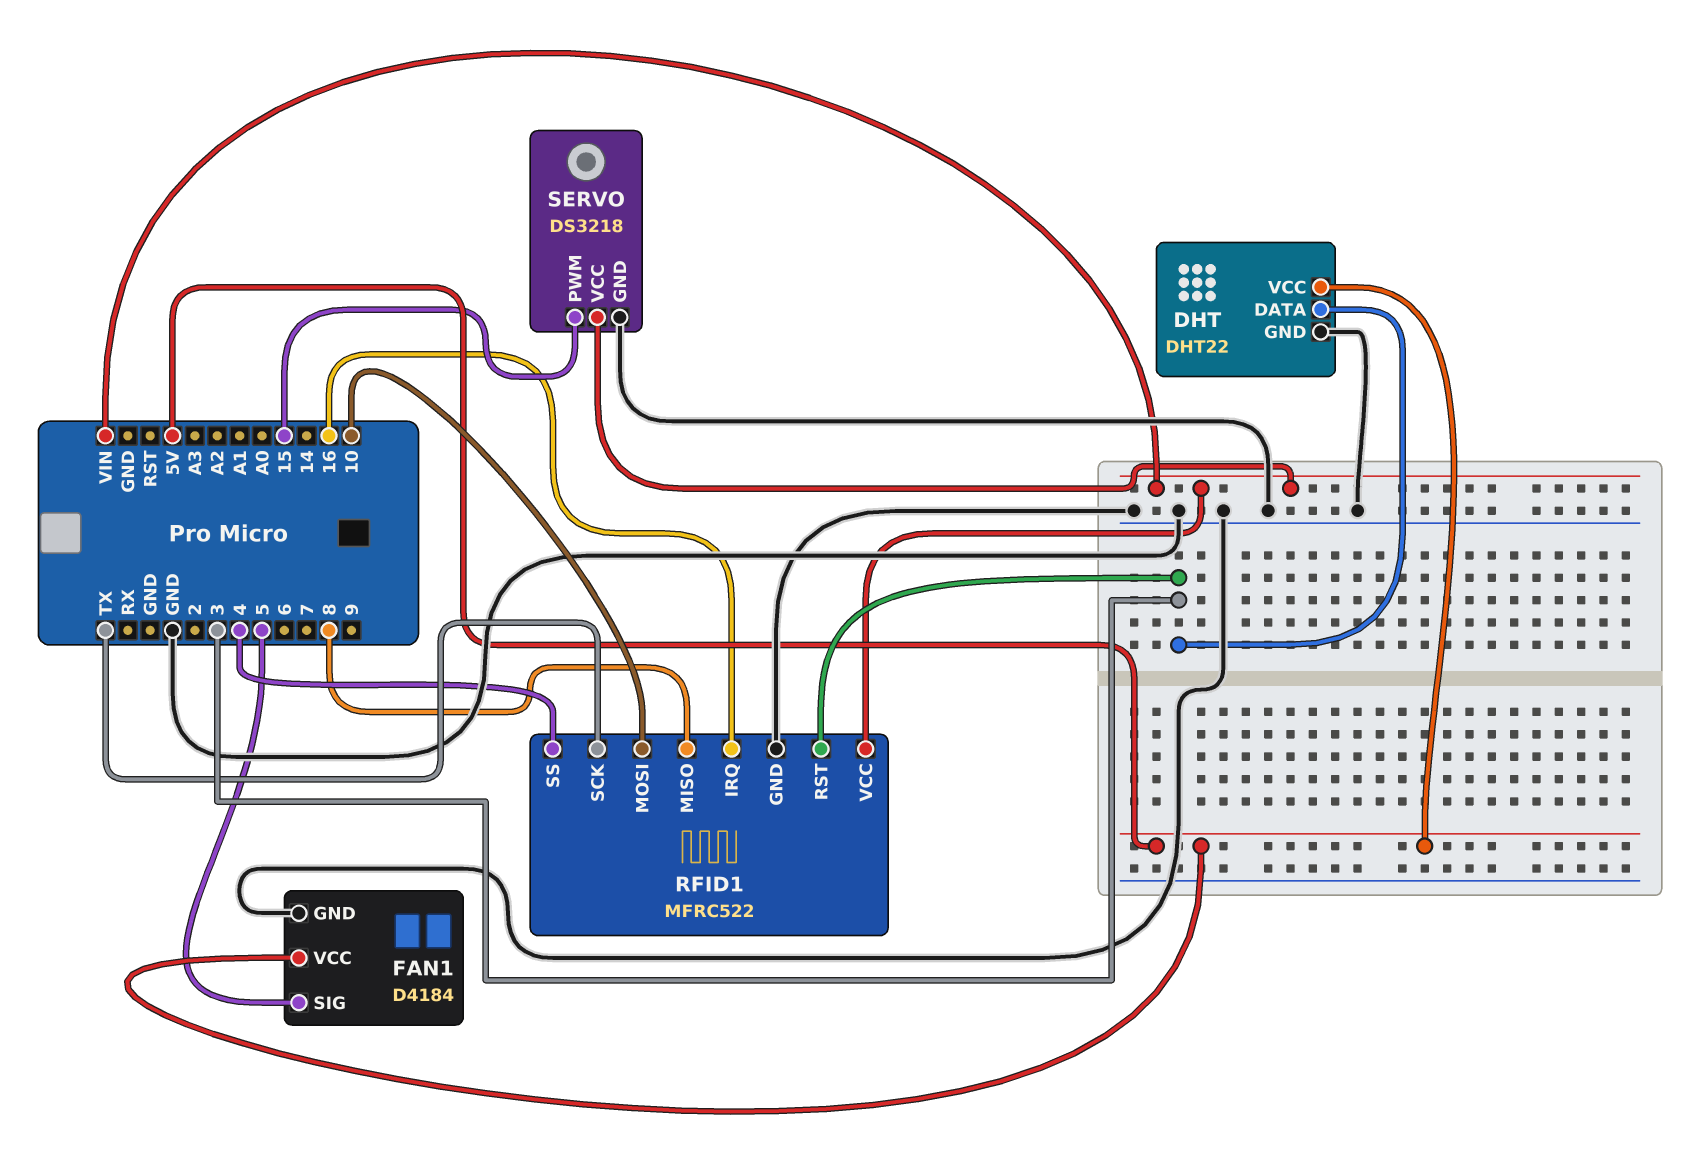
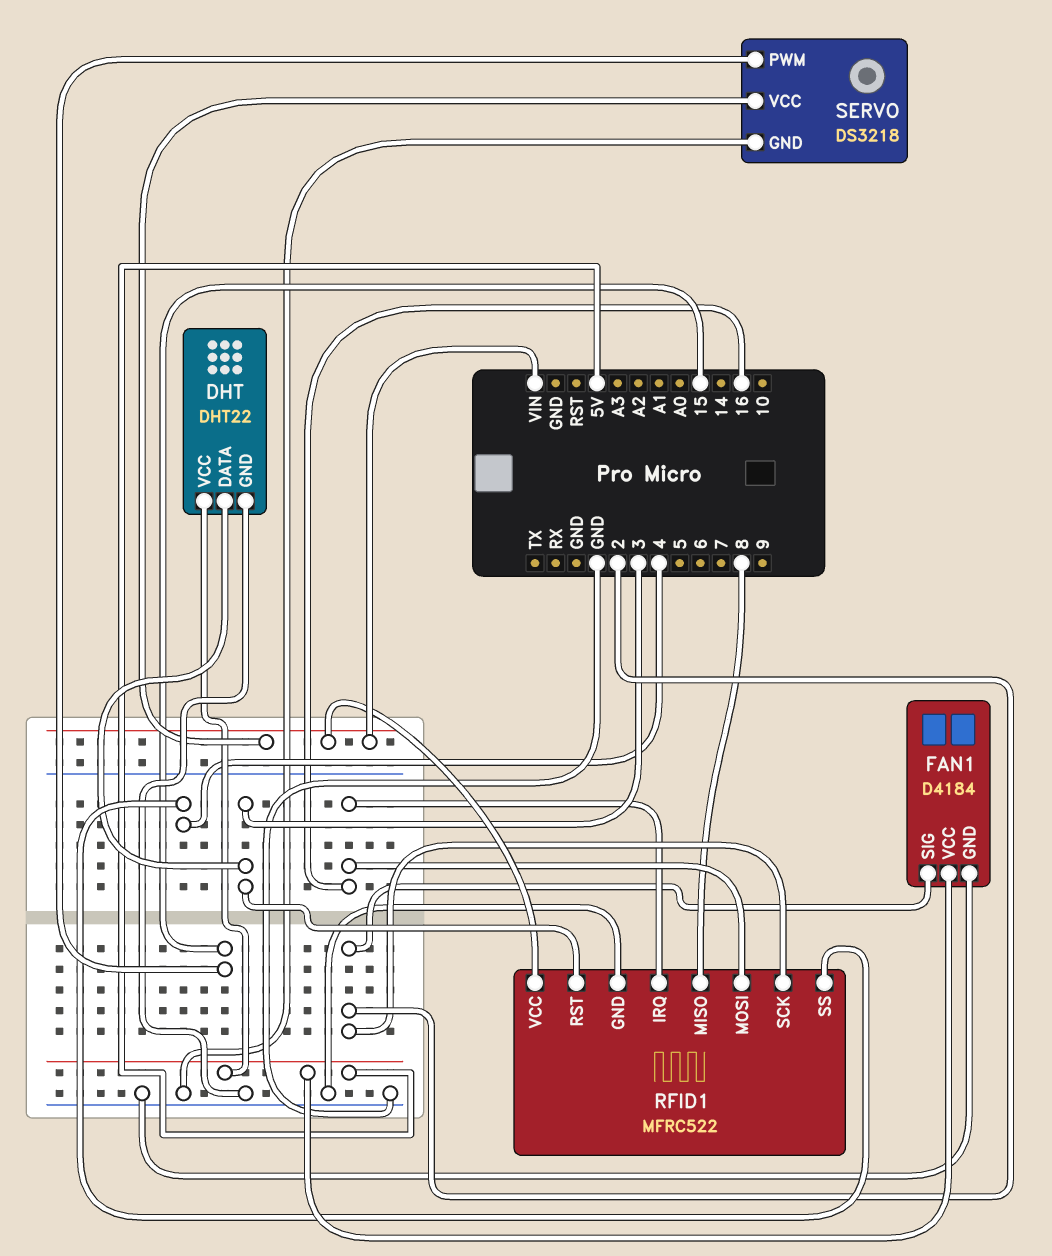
FAN1 pin SIG: 5 -> 2
RFID1 pin MOSI: 10 -> 16
RFID1 pin SCK: TX -> 2

